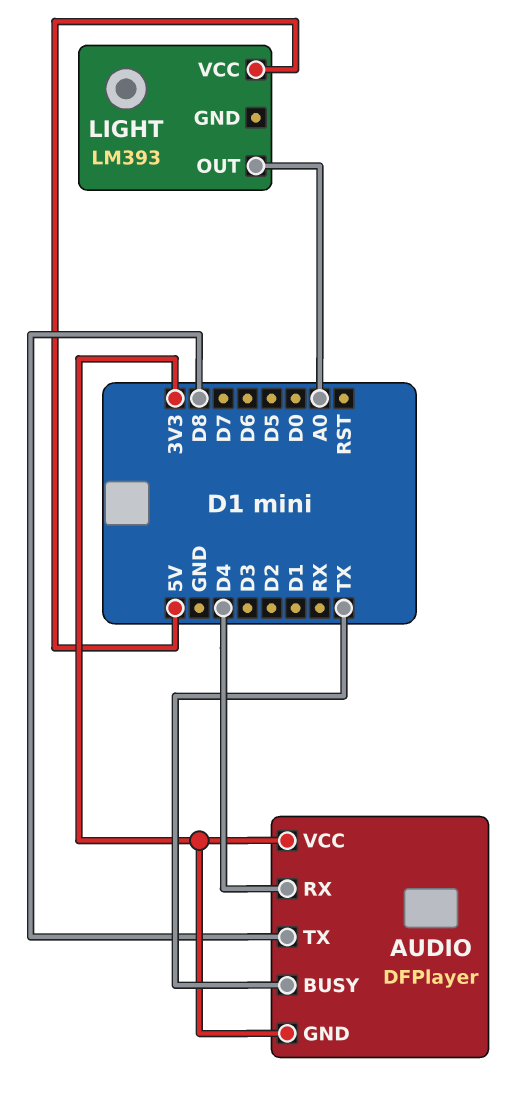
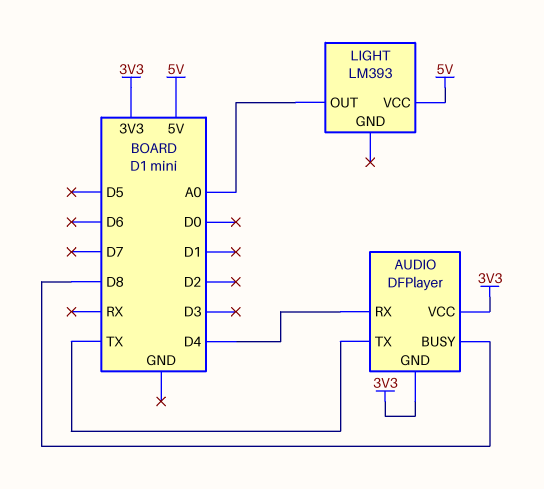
AUDIO pin BUSY: TX -> D8
AUDIO pin TX: D8 -> TX

